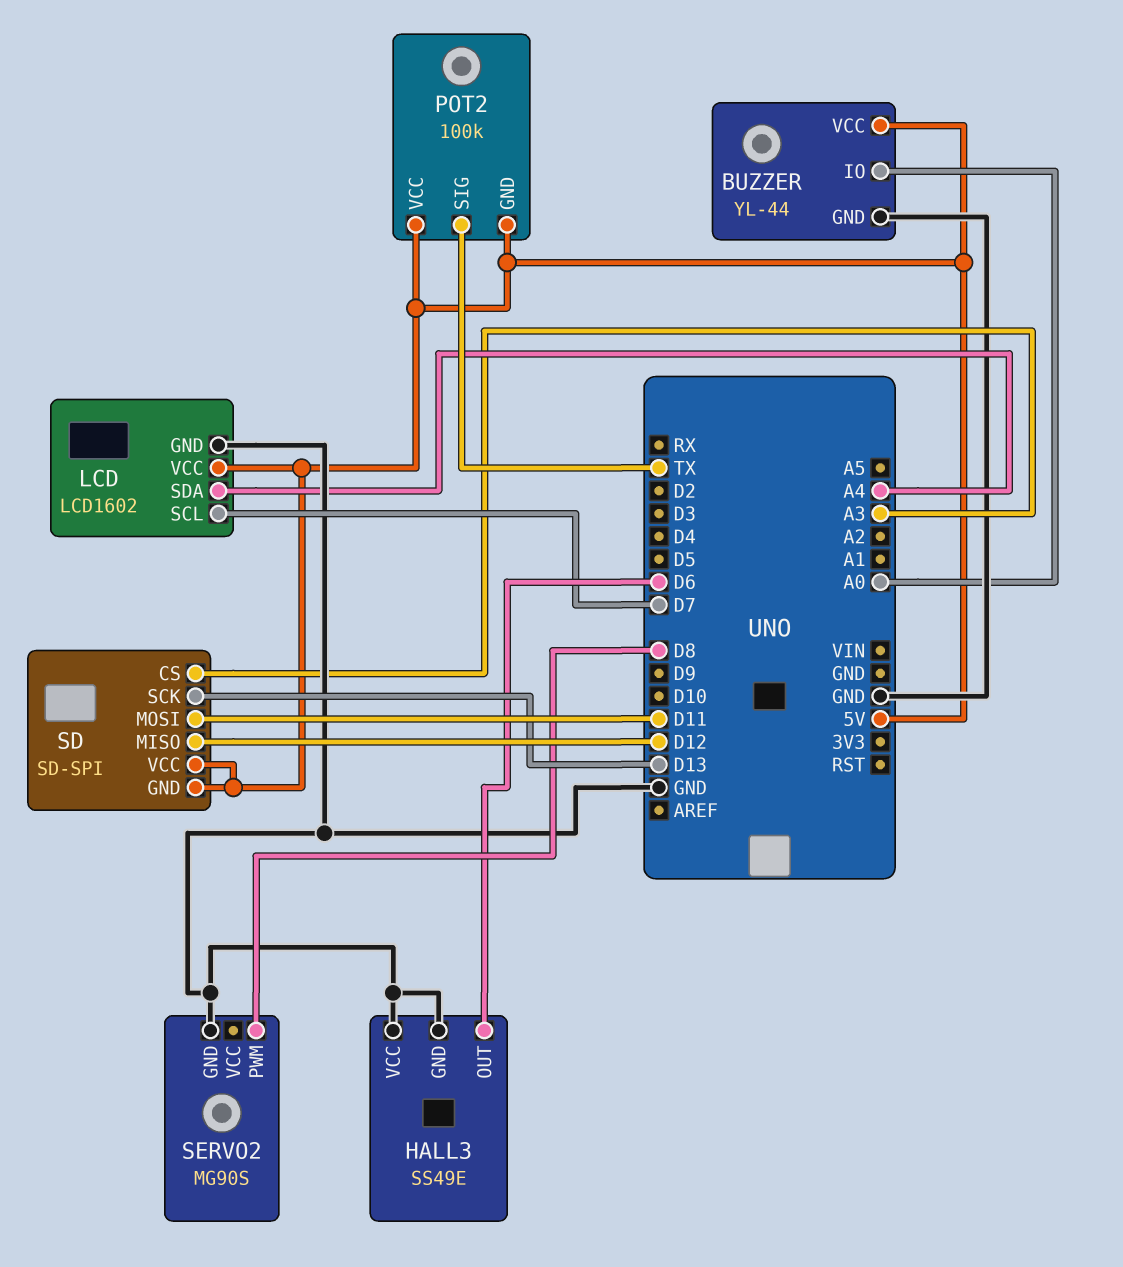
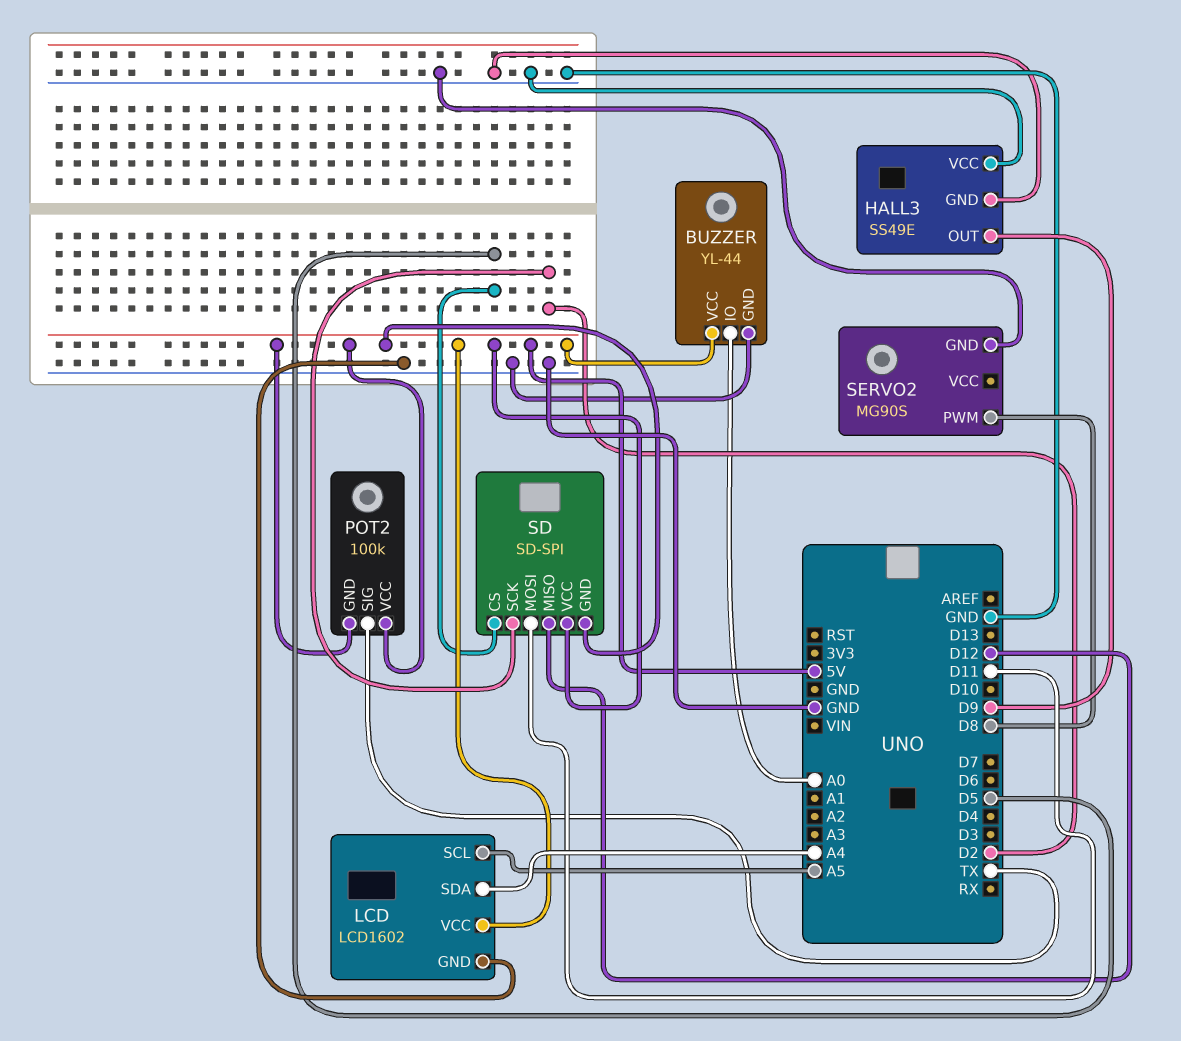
HALL3 pin OUT: D6 -> D9
LCD pin SCL: D7 -> A5
SD pin CS: A3 -> D5
SD pin SCK: D13 -> D2

